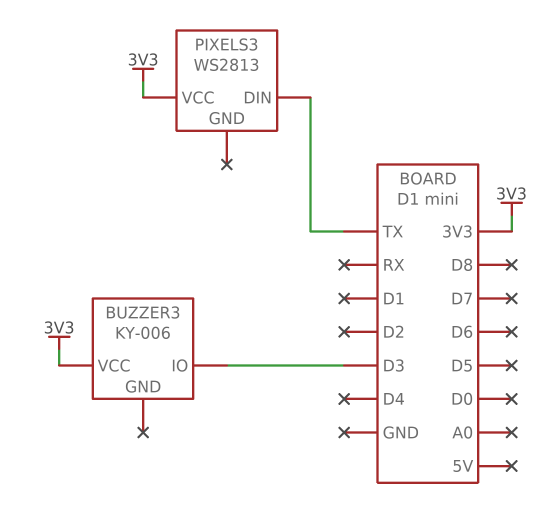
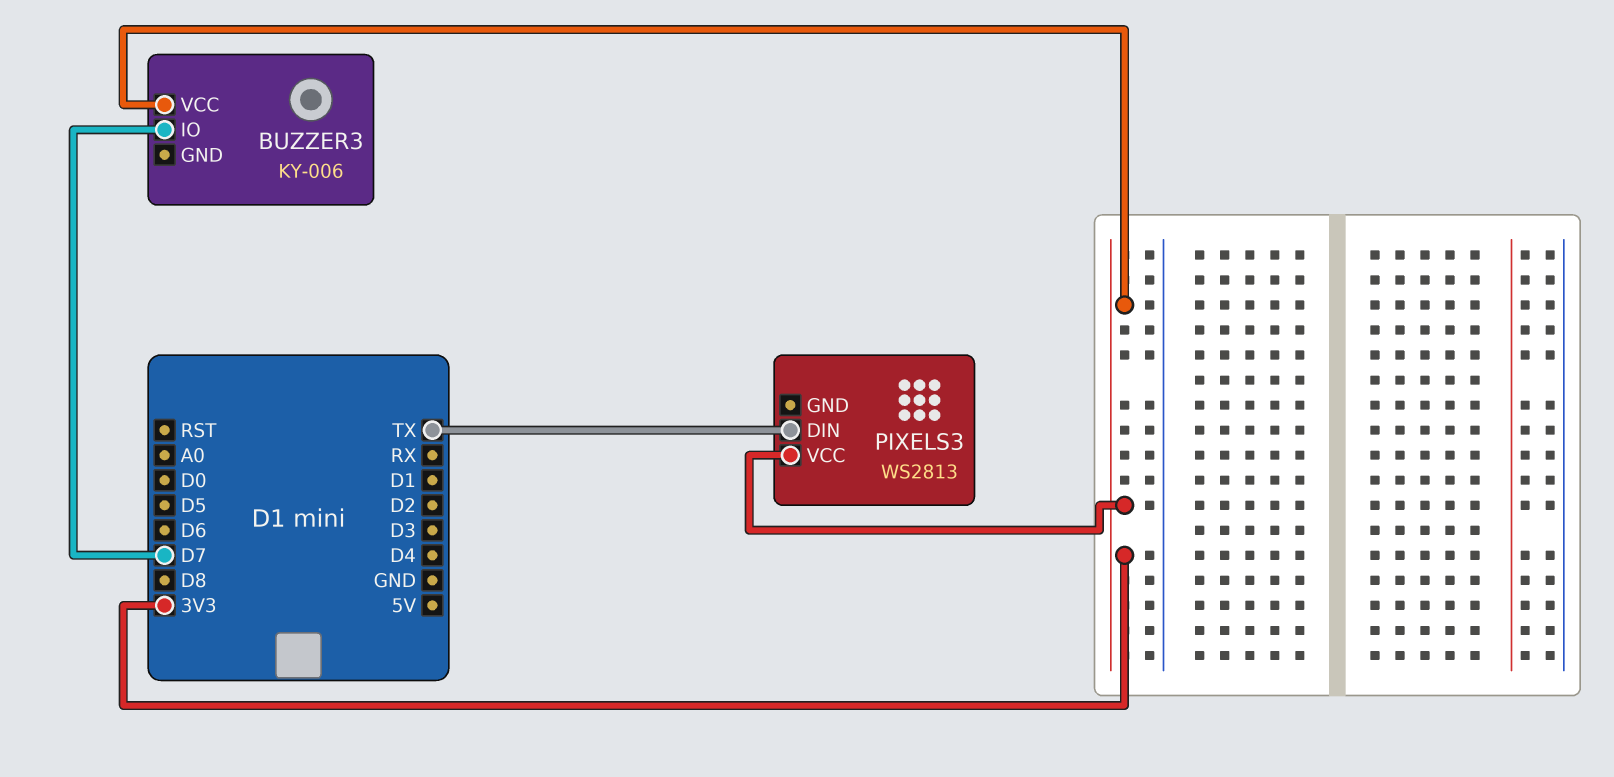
BUZZER3 pin IO: D3 -> D7

